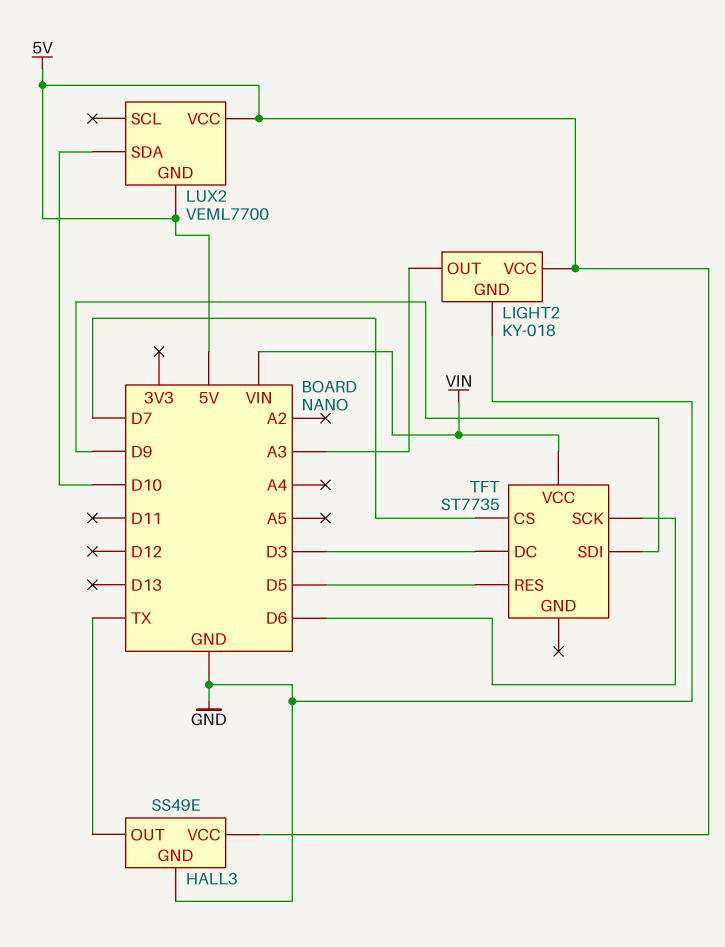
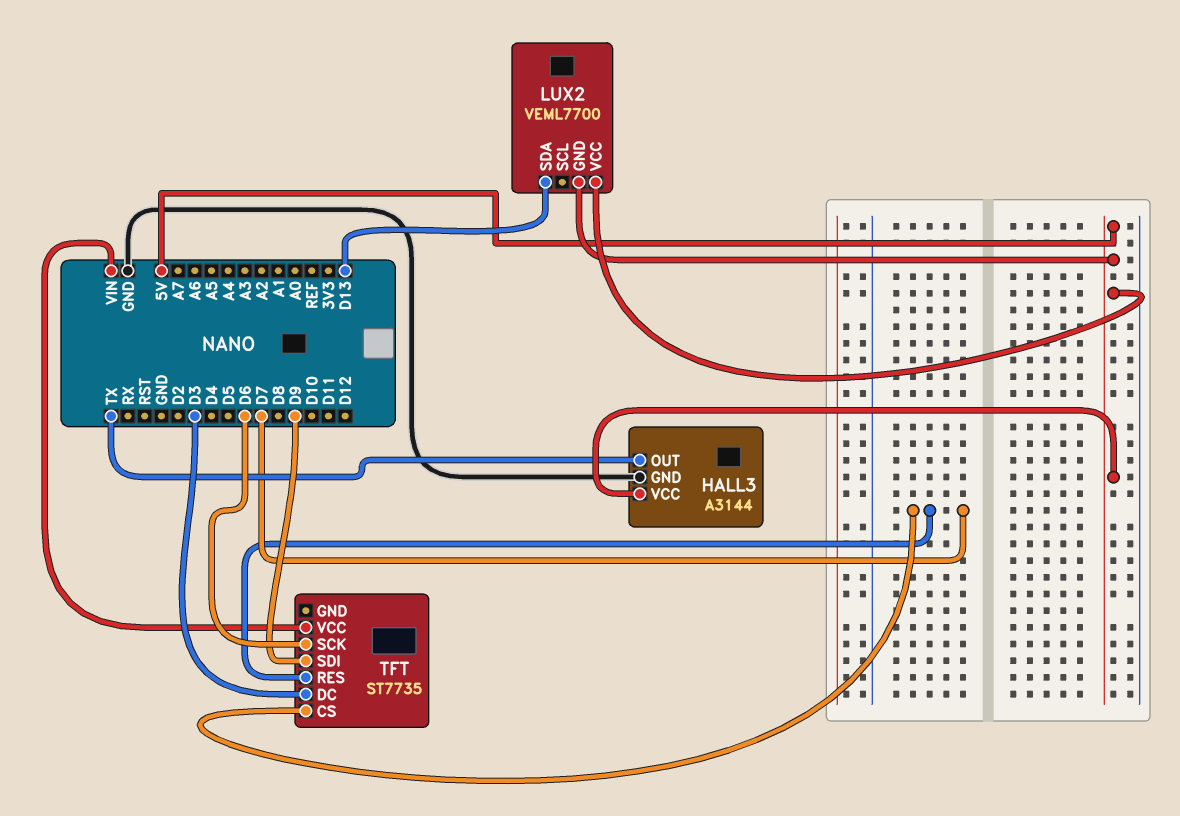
HALL3: SS49E -> A3144
LIGHT2: KY-018 -> none
LIGHT2 pin GND: GND -> none
LIGHT2 pin OUT: A3 -> none
LIGHT2 pin VCC: 5V -> none
LUX2 pin SDA: D10 -> D13
TFT pin RES: D5 -> D7

